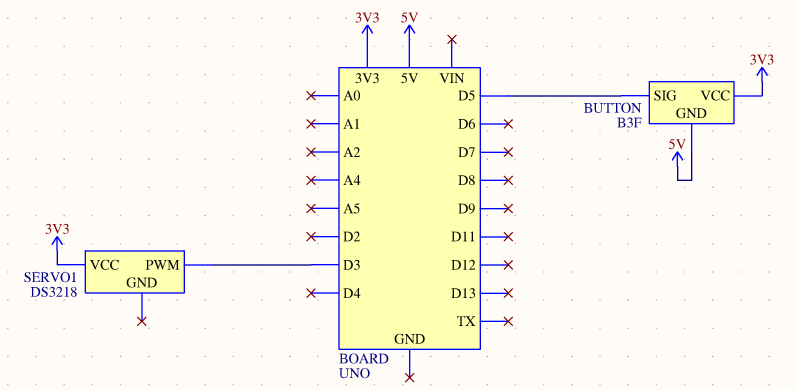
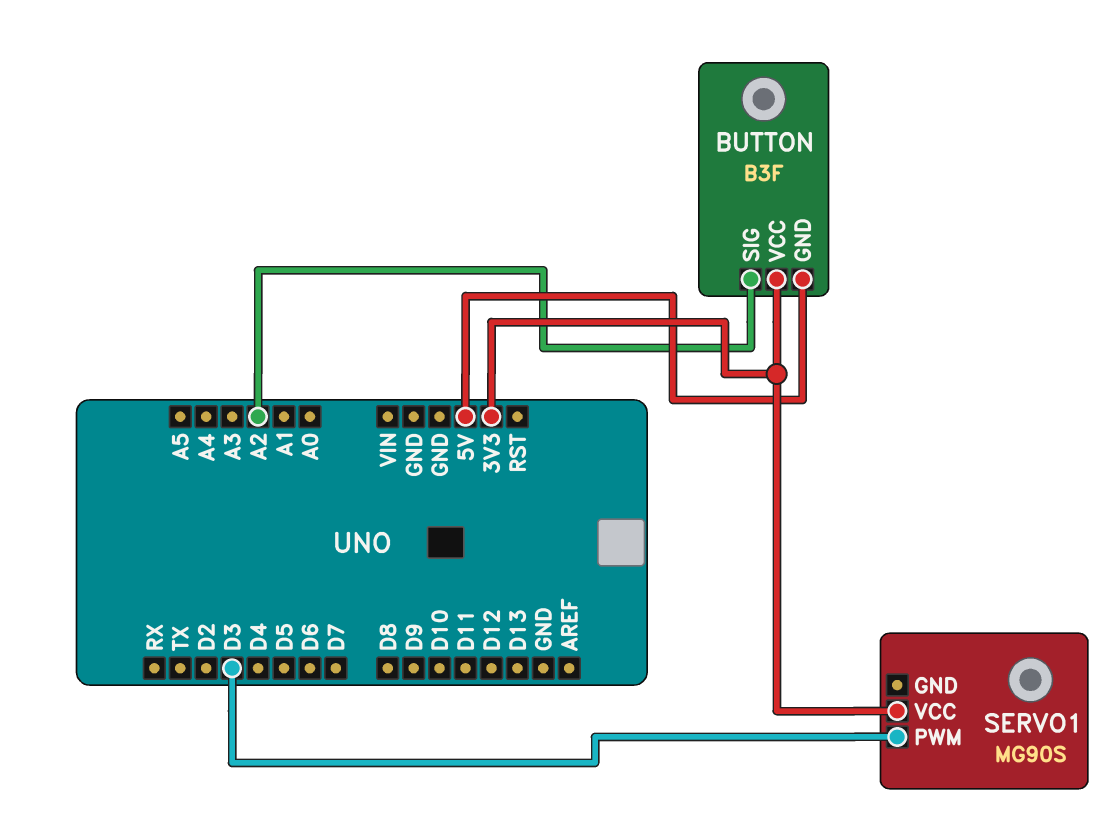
BUTTON pin SIG: D5 -> A2
SERVO1: DS3218 -> MG90S

